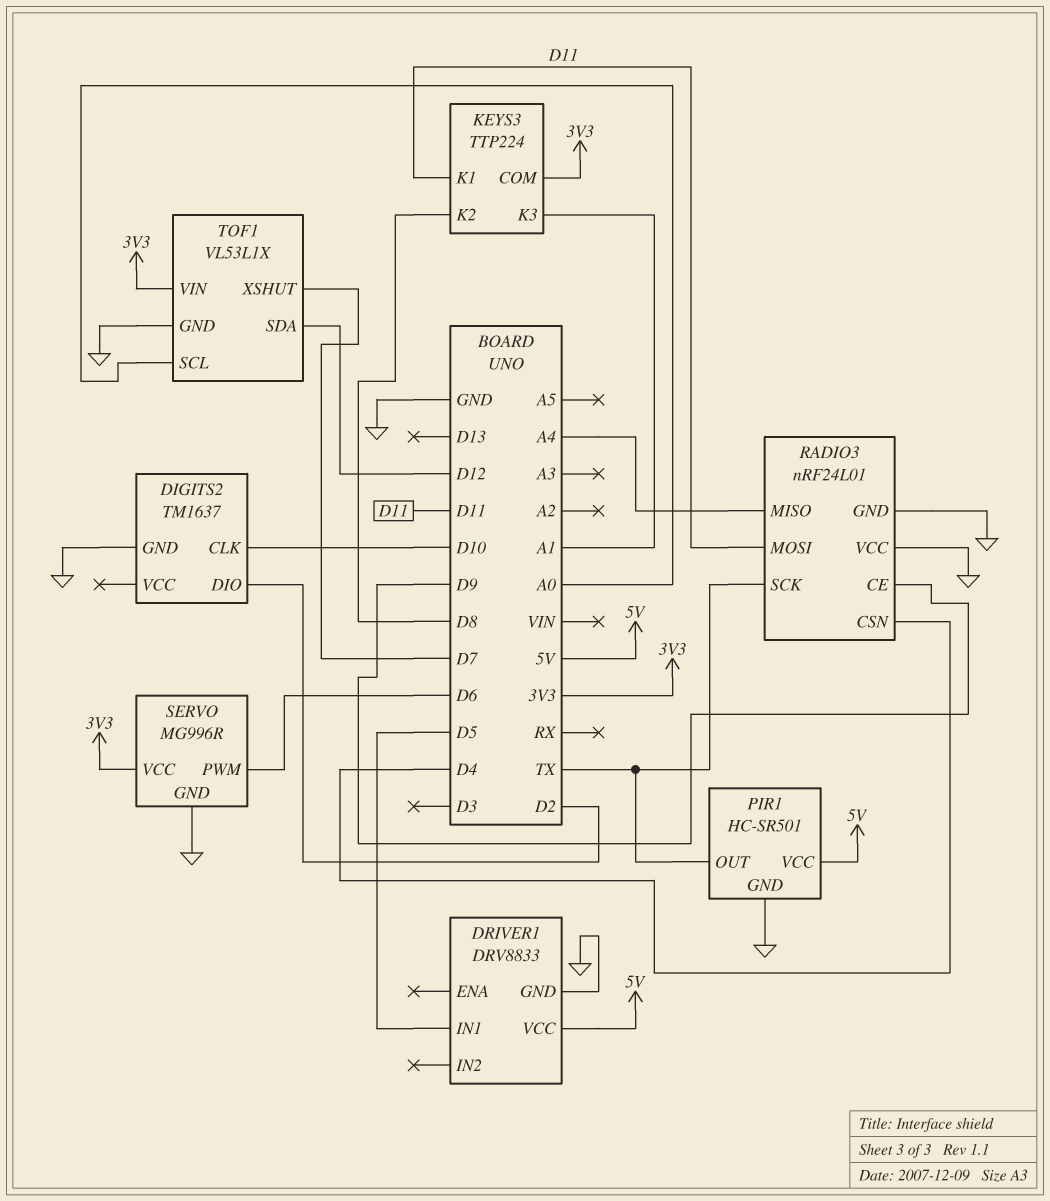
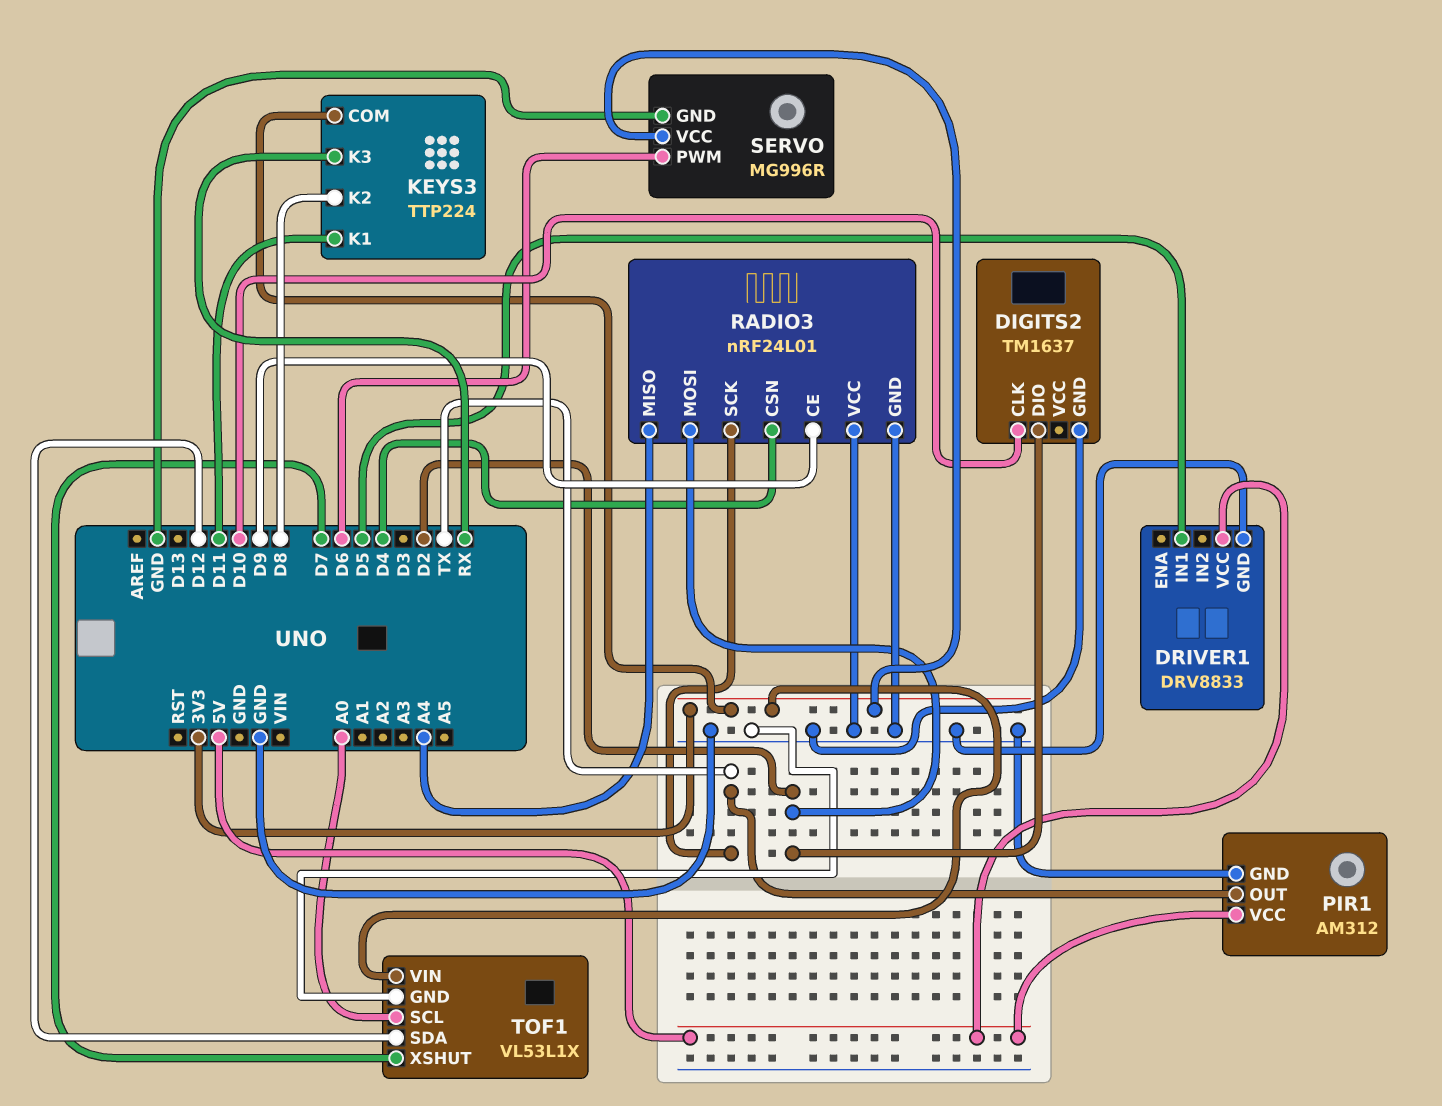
KEYS3 pin K3: A1 -> RX
PIR1: HC-SR501 -> AM312
RADIO3 pin MOSI: D11 -> D2

